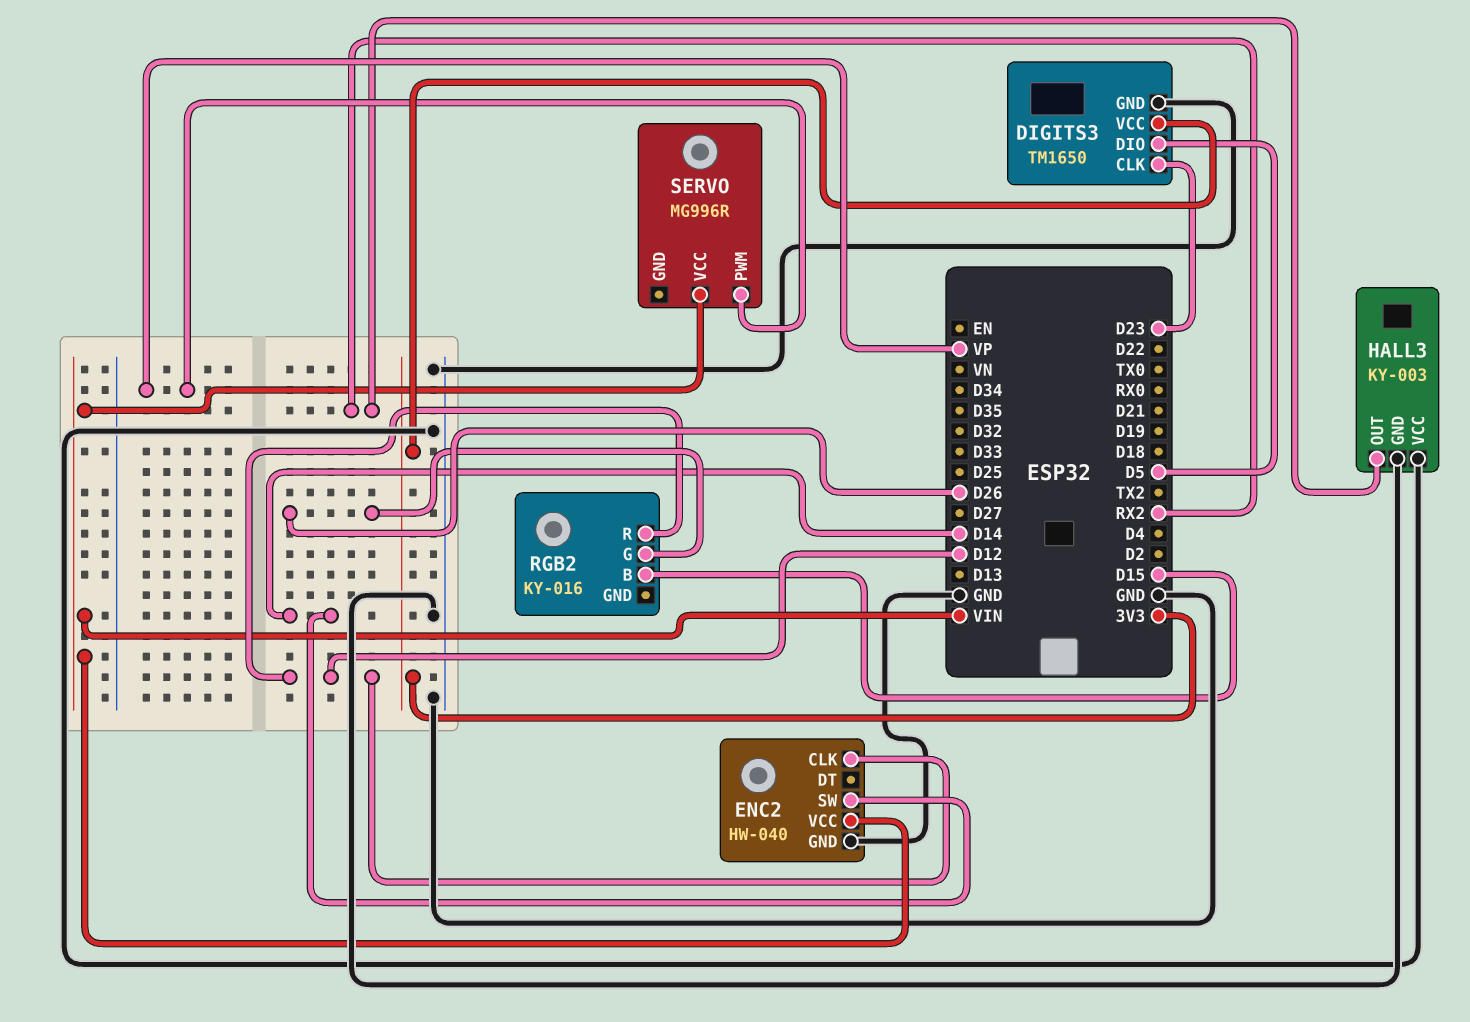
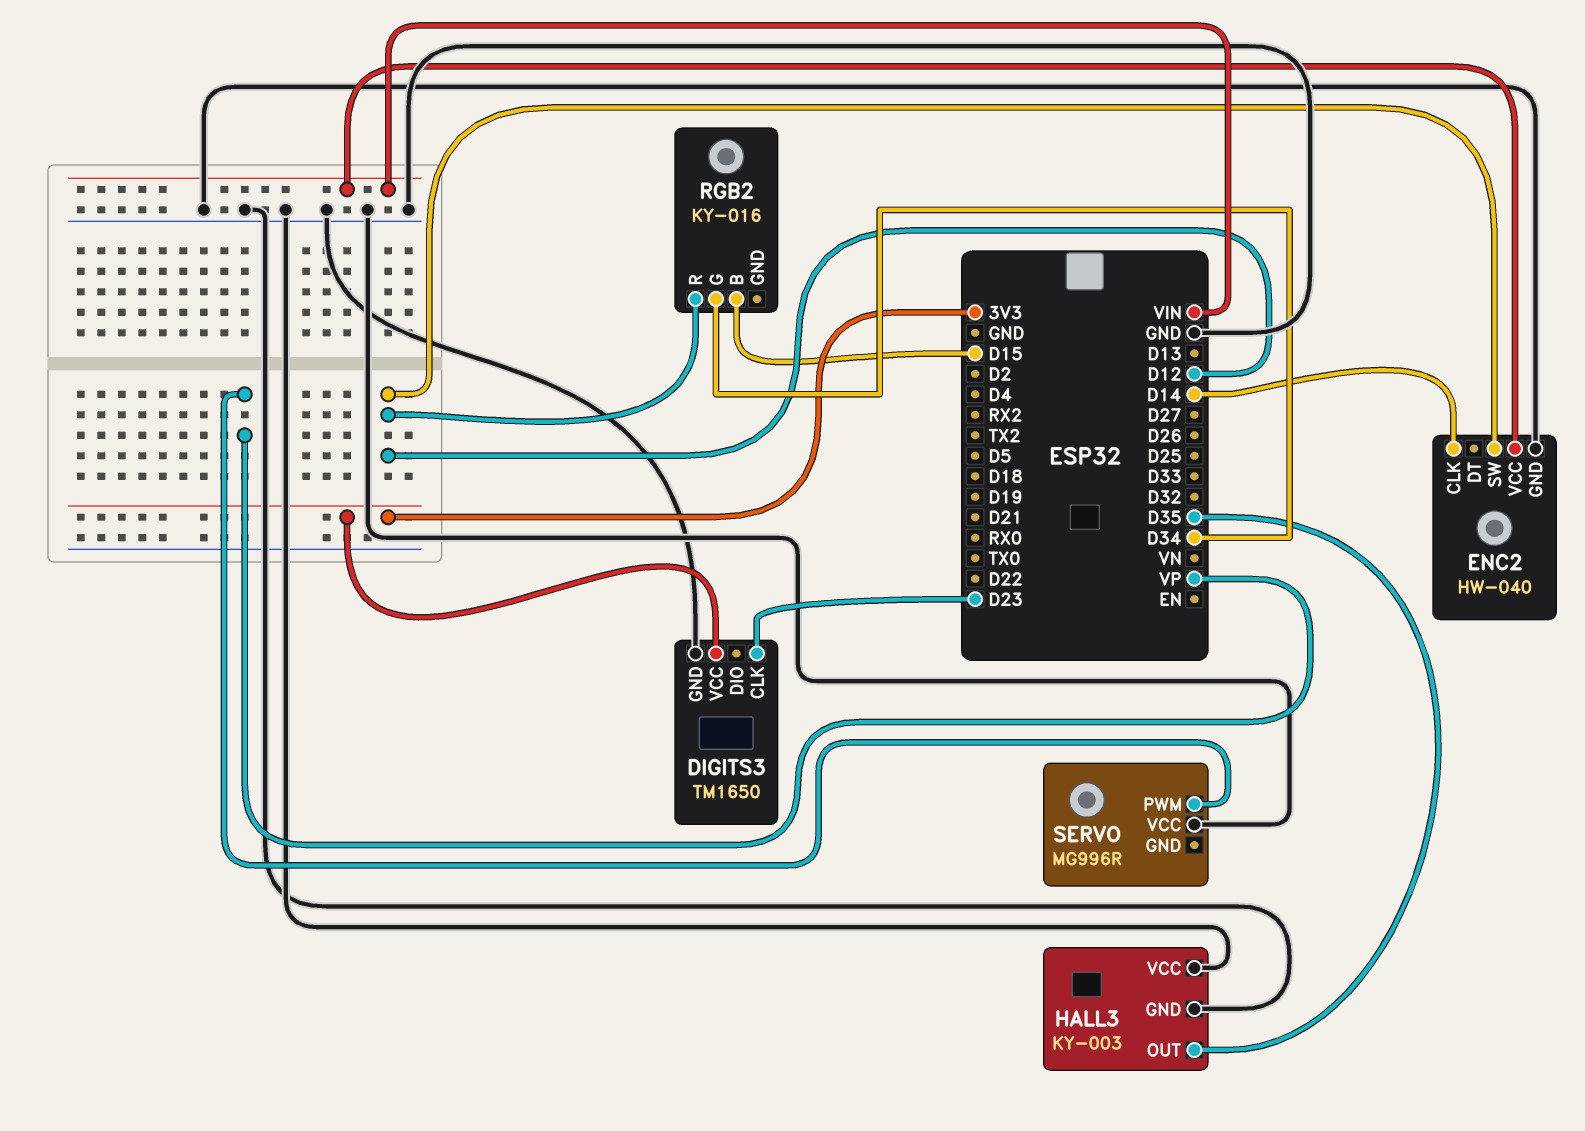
DIGITS3 pin DIO: D5 -> none
ENC2 pin CLK: D12 -> D14
ENC2 pin SW: D14 -> D12
HALL3 pin OUT: RX2 -> D35
RGB2 pin G: D26 -> D34
SERVO pin VCC: VIN -> GND

